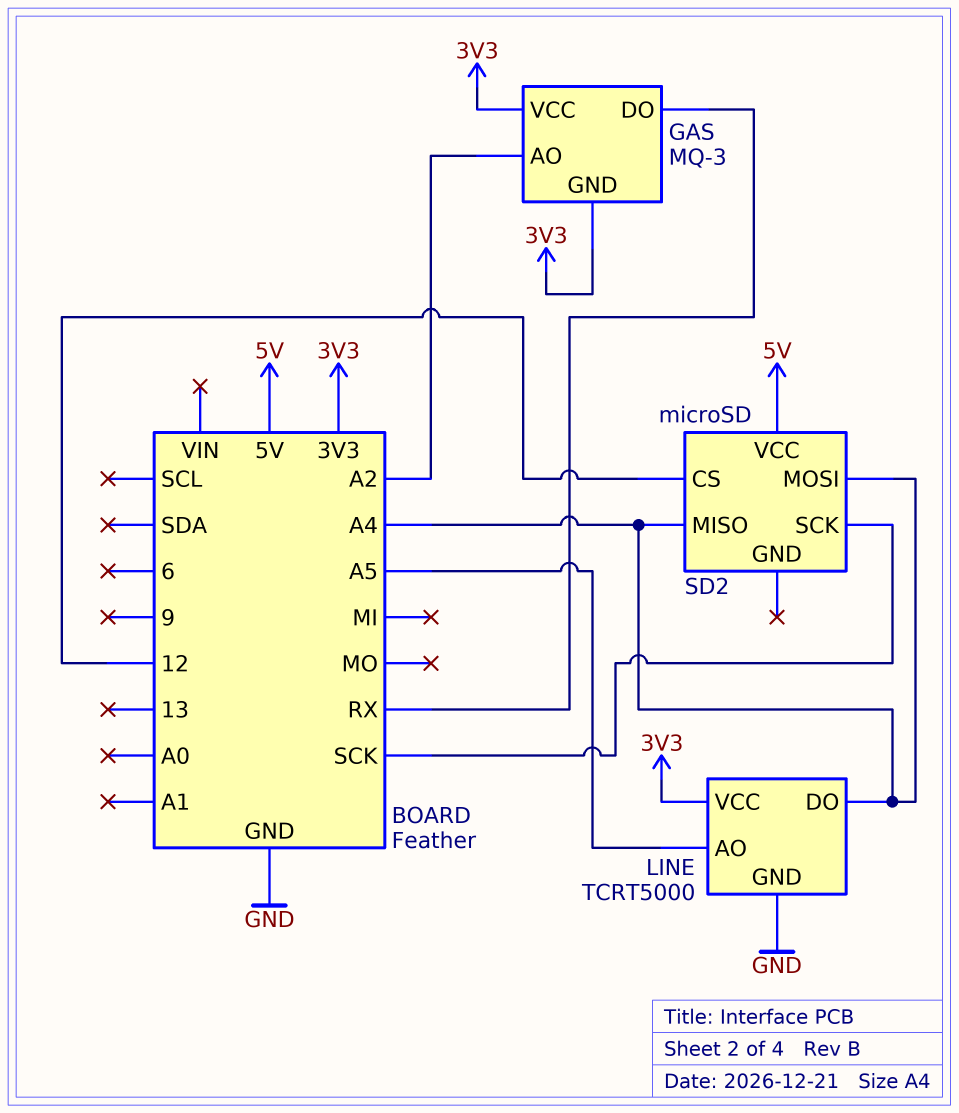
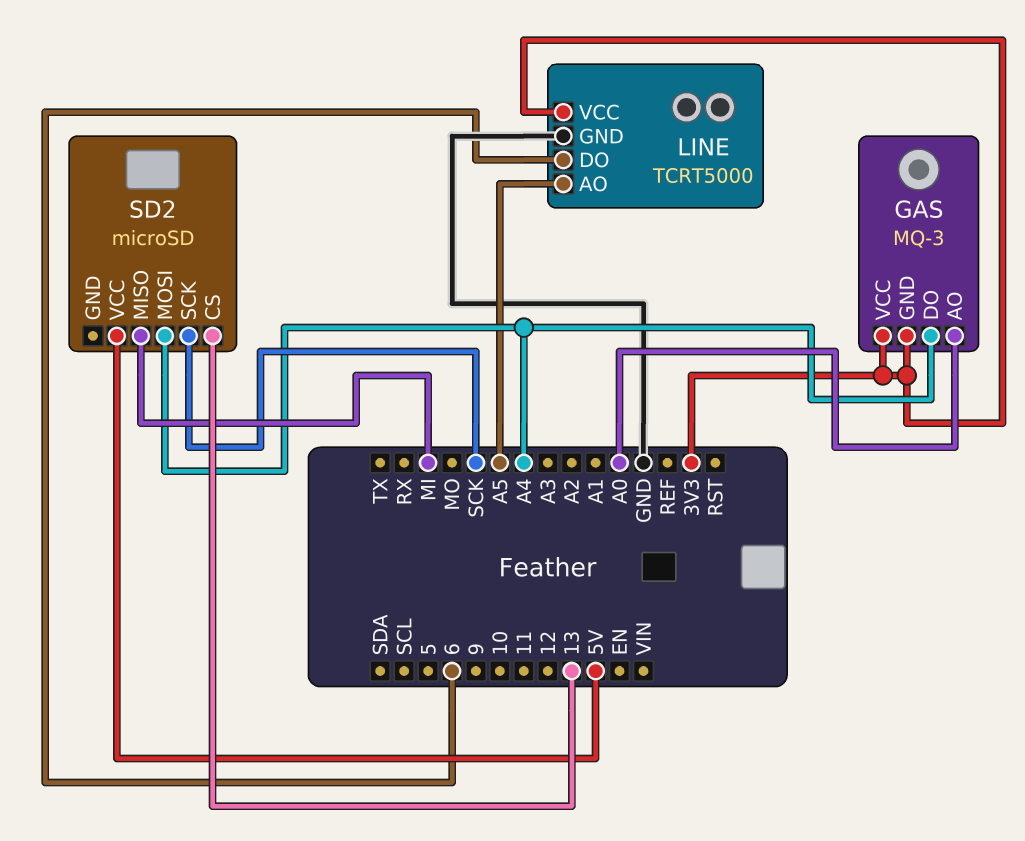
GAS pin AO: A2 -> A0
GAS pin DO: RX -> A4
LINE pin DO: A4 -> 6
SD2 pin CS: 12 -> 13
SD2 pin MISO: A4 -> MI

